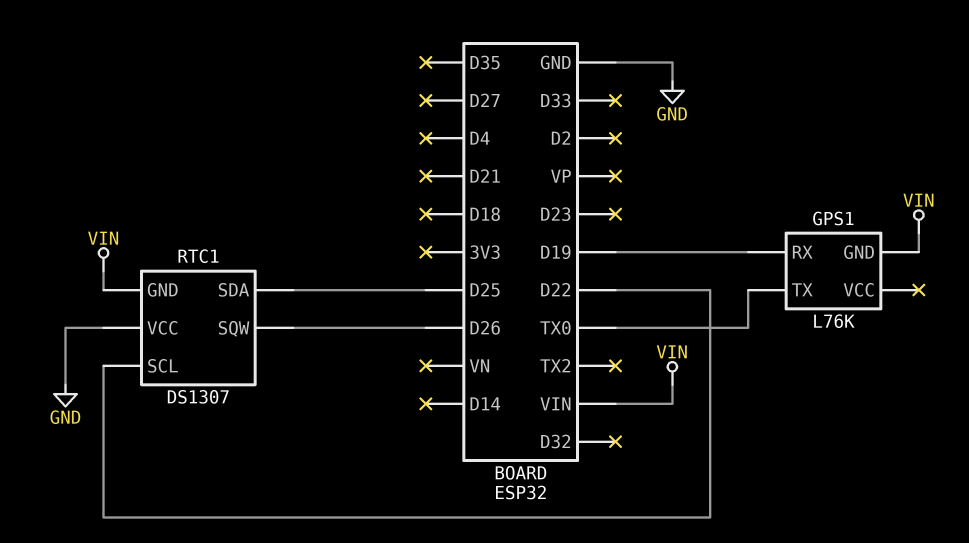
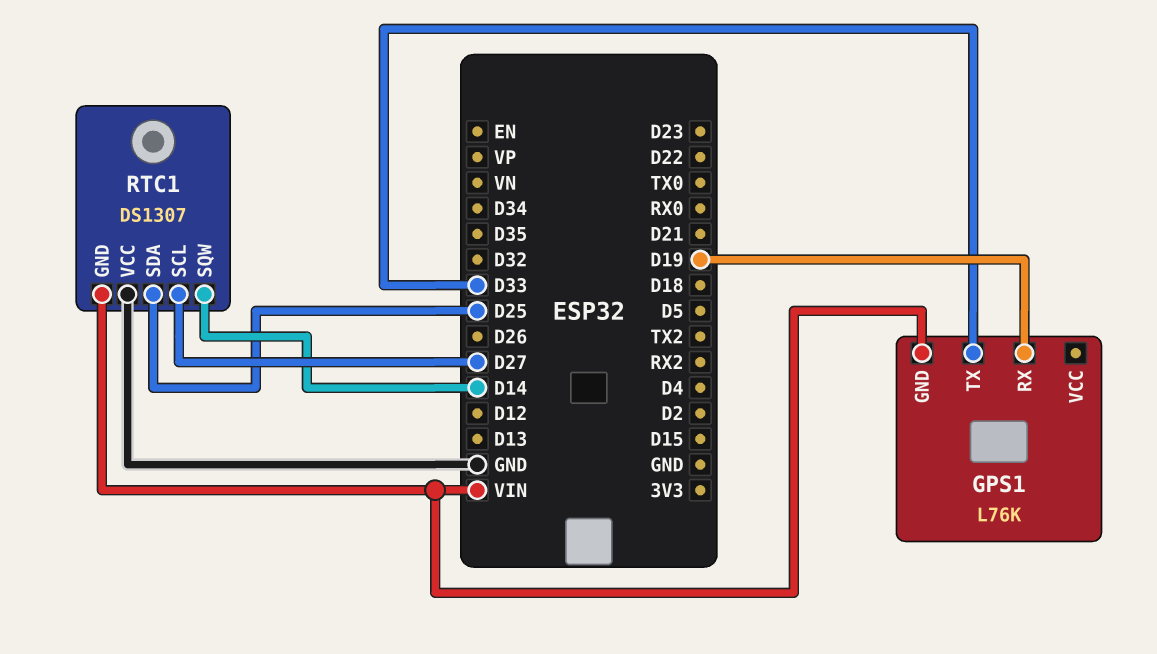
GPS1 pin TX: TX0 -> D33
RTC1 pin SCL: D22 -> D27
RTC1 pin SQW: D26 -> D14

